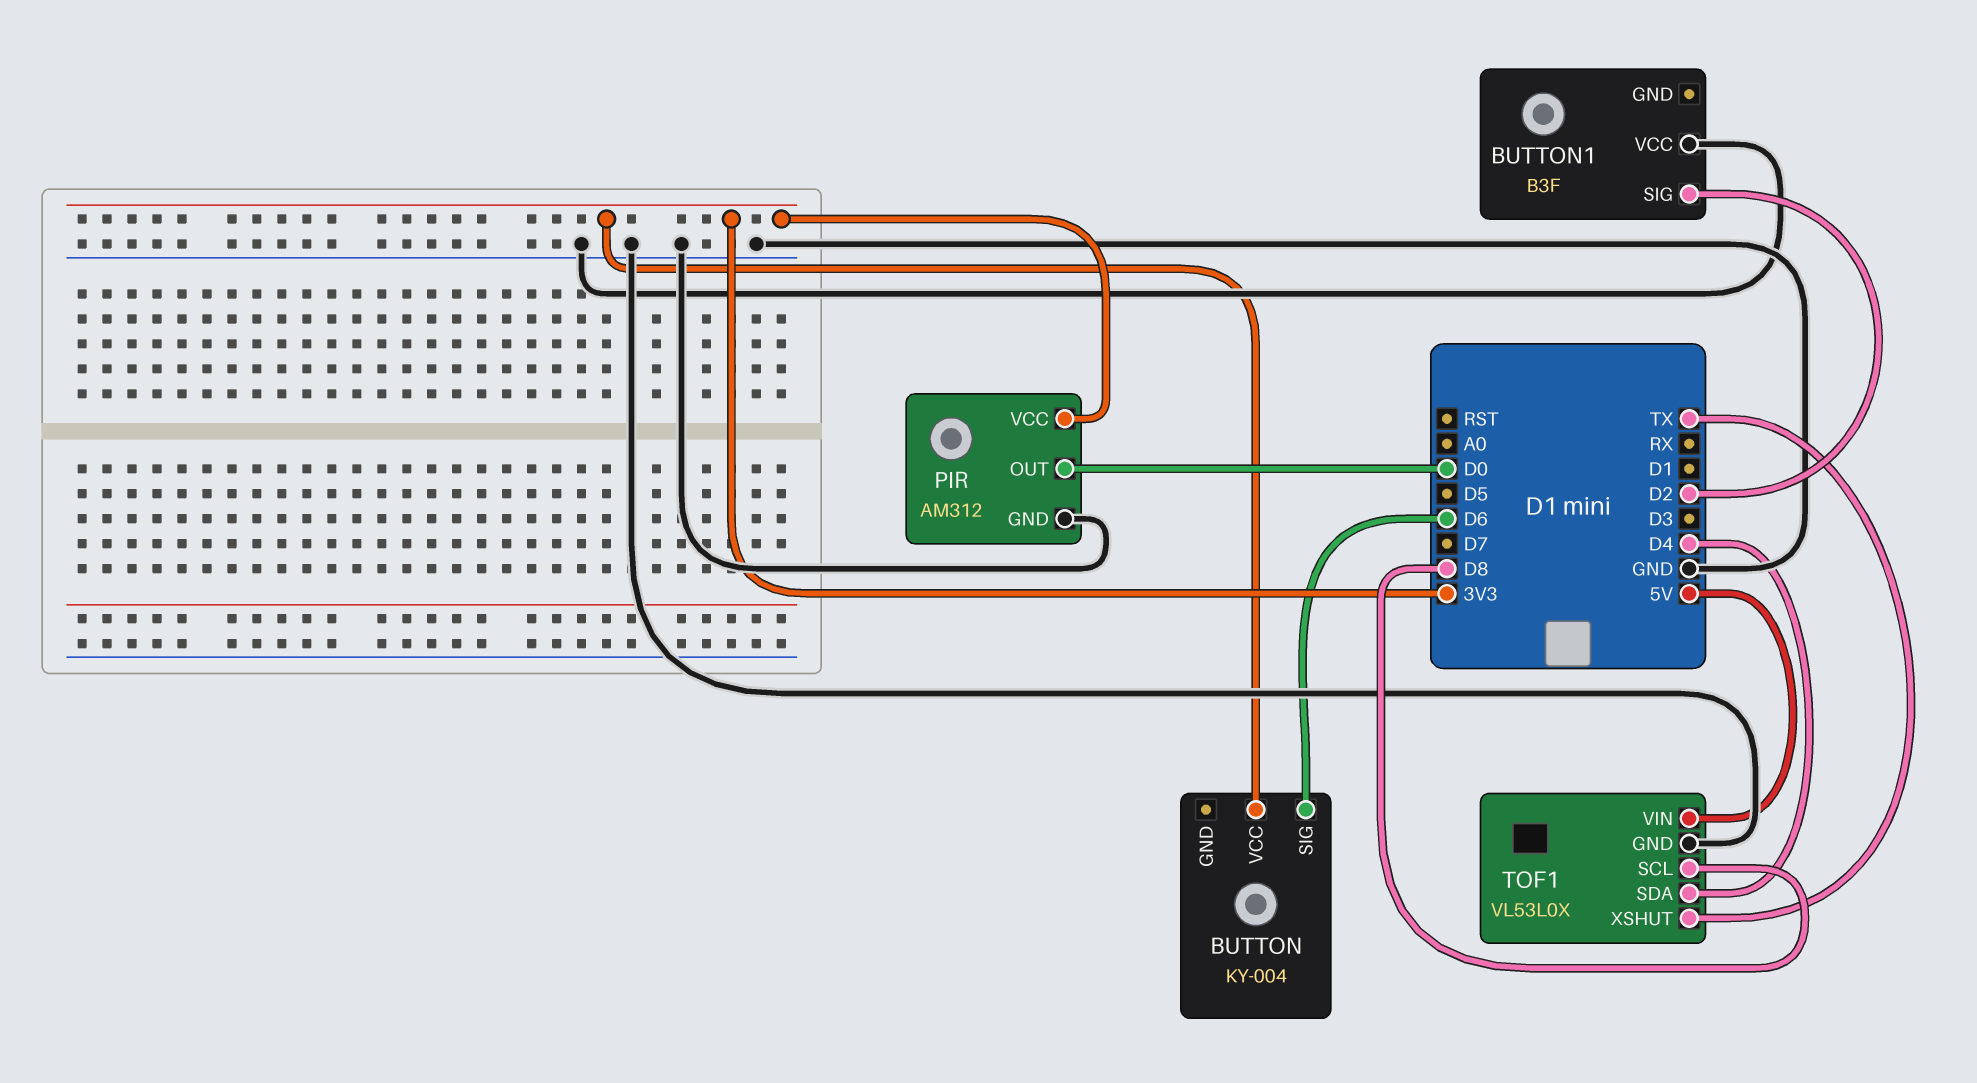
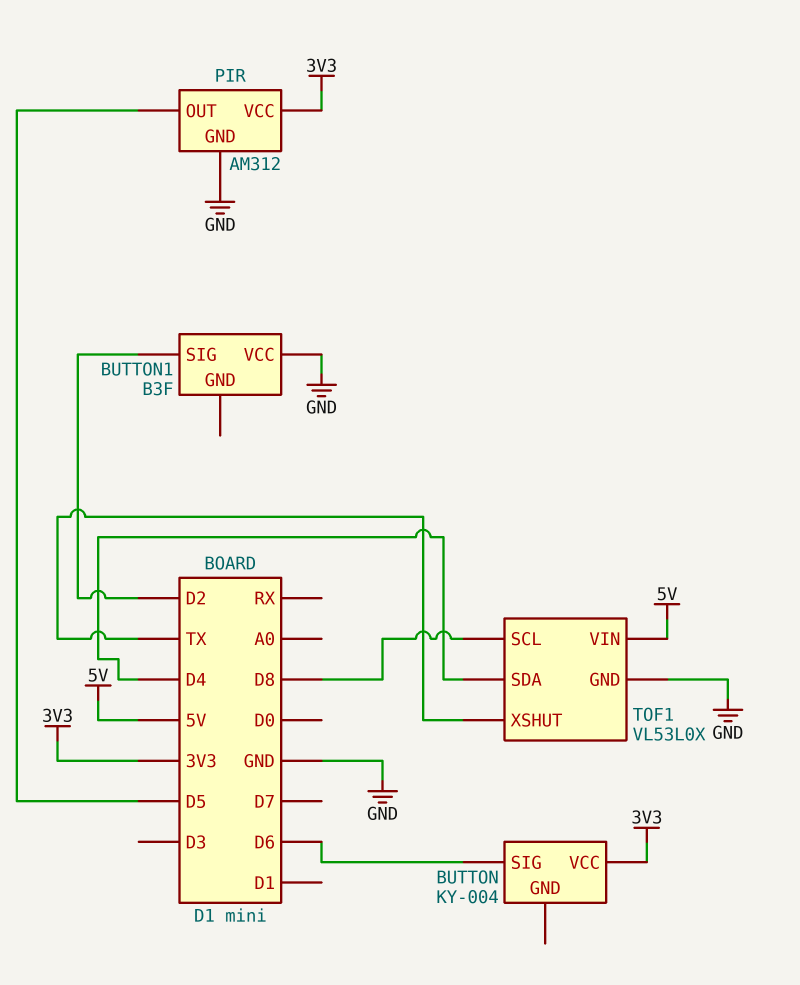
PIR pin OUT: D0 -> D5

